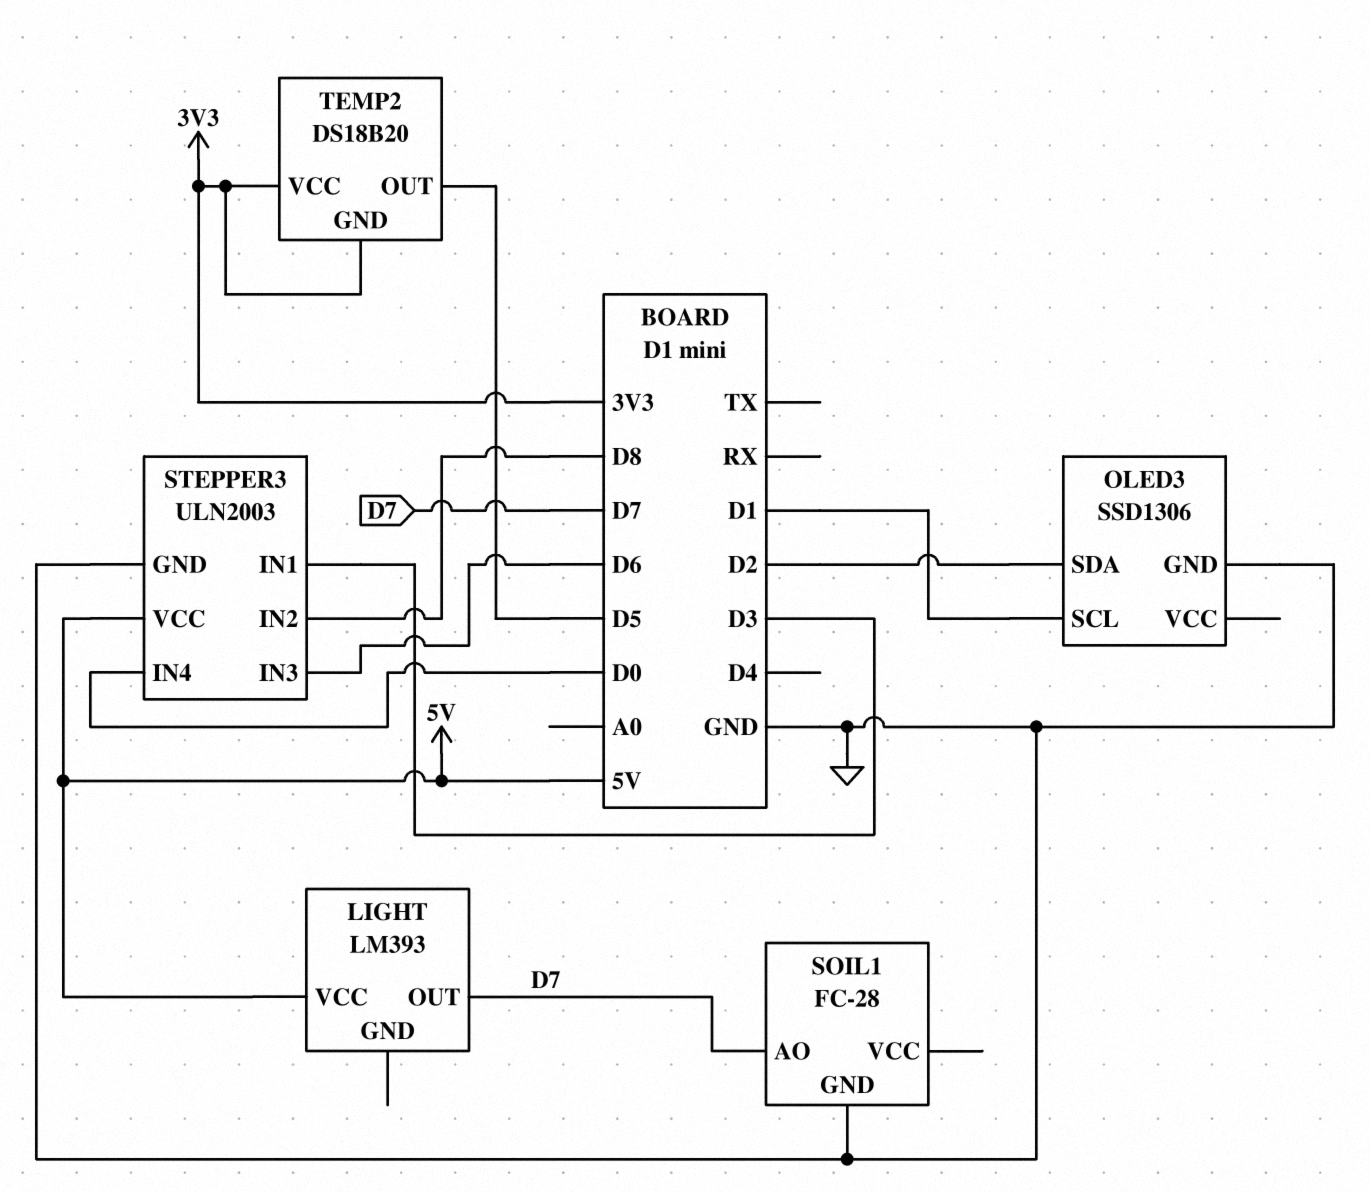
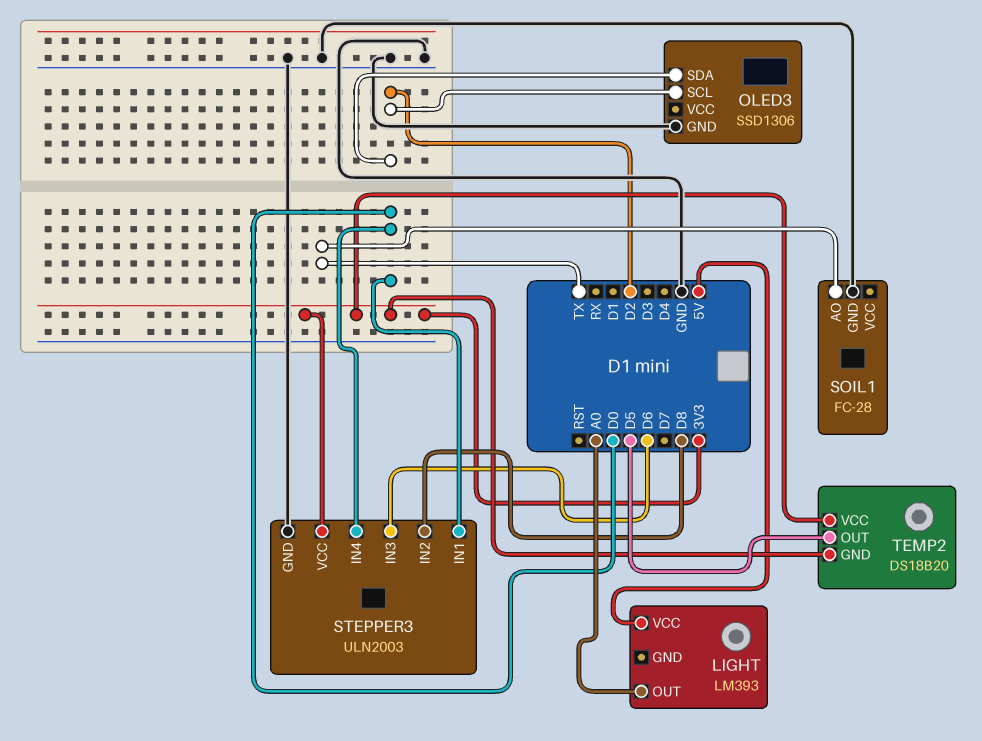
LIGHT pin OUT: D7 -> A0
OLED3 pin SCL: D1 -> D2
SOIL1 pin AO: D7 -> TX
STEPPER3 pin IN1: D3 -> D0
STEPPER3 pin VCC: 5V -> 3V3

